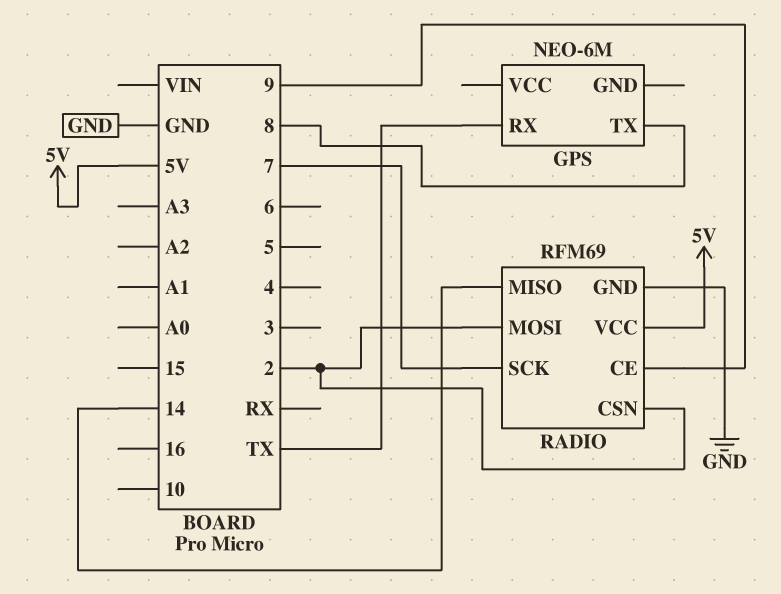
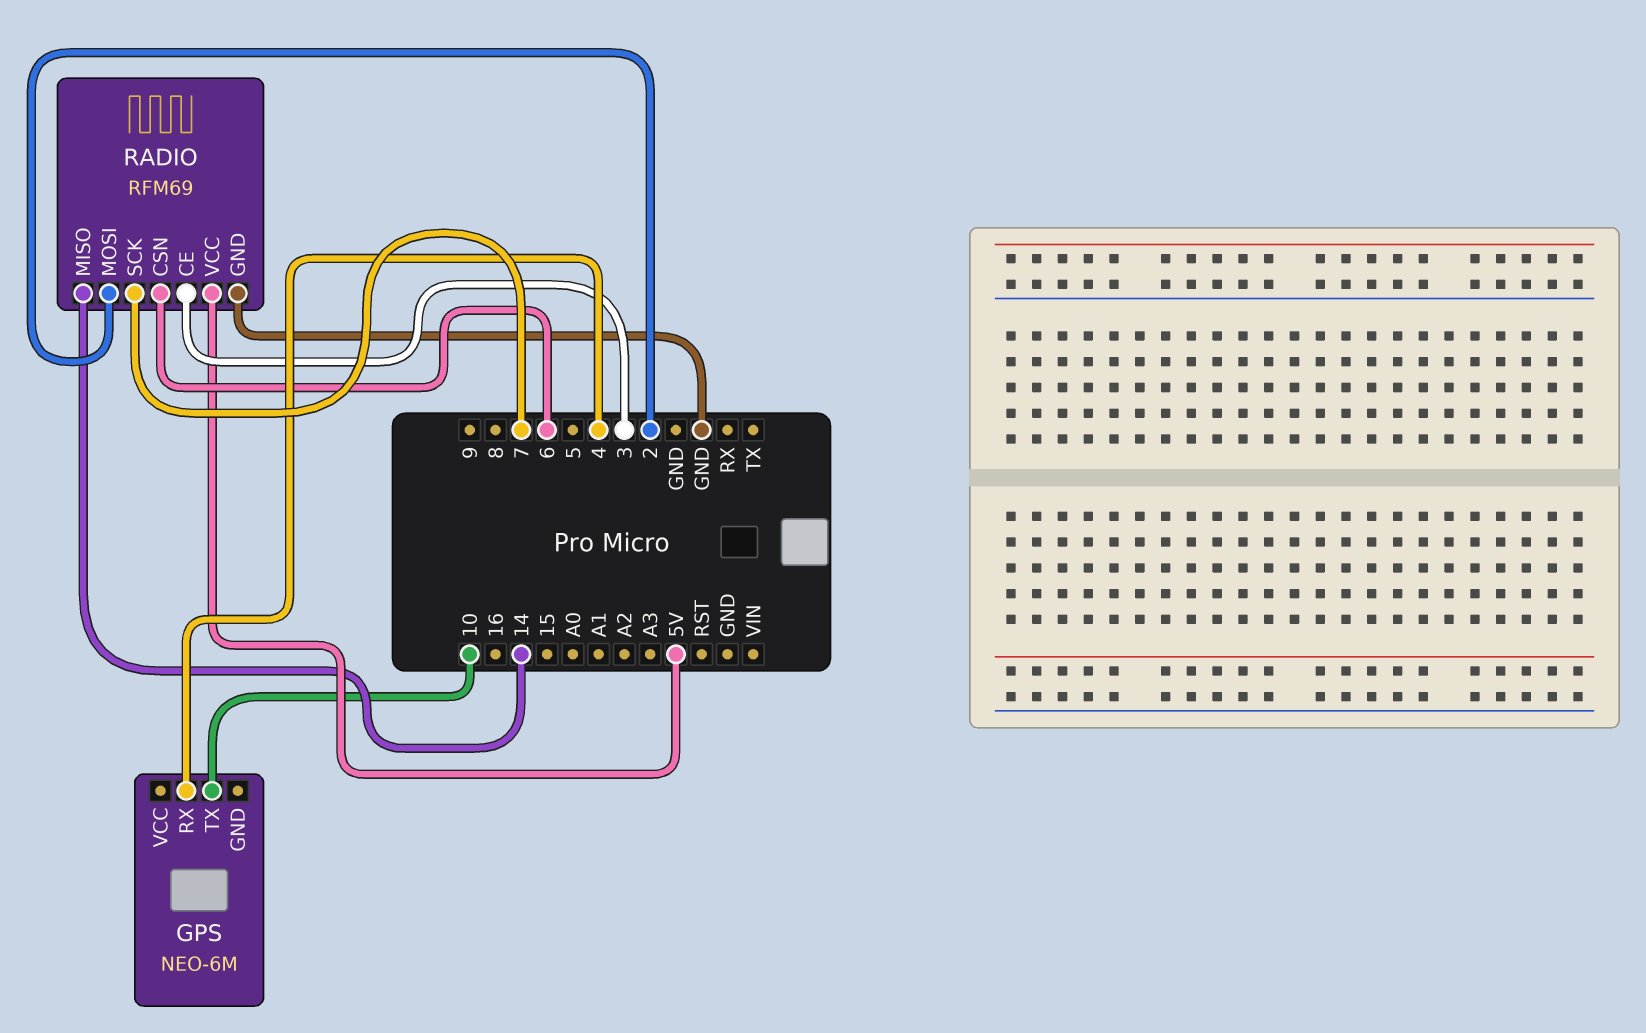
GPS pin RX: TX -> 4
GPS pin TX: 8 -> 10
RADIO pin CE: 9 -> 3
RADIO pin CSN: 2 -> 6

